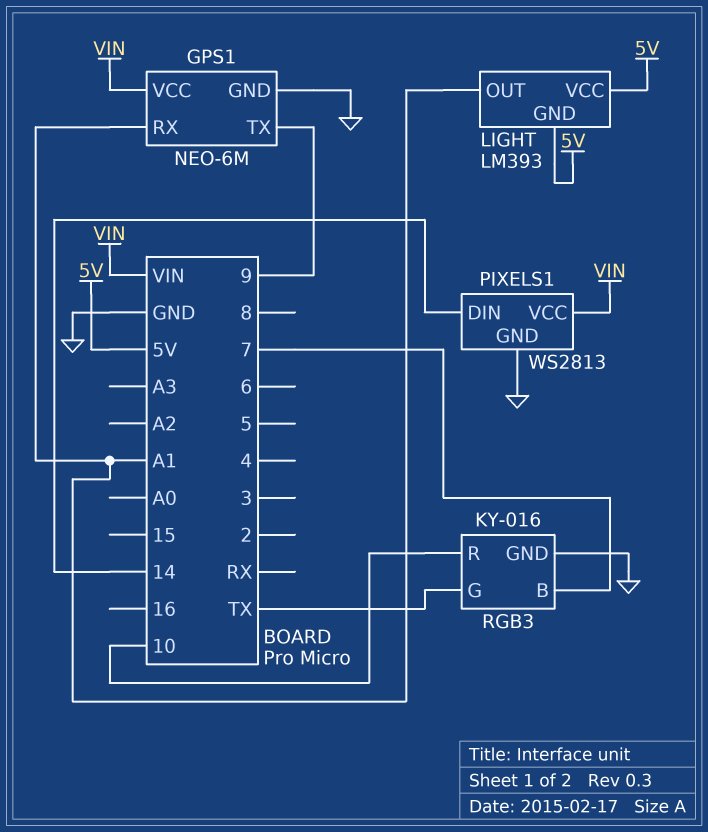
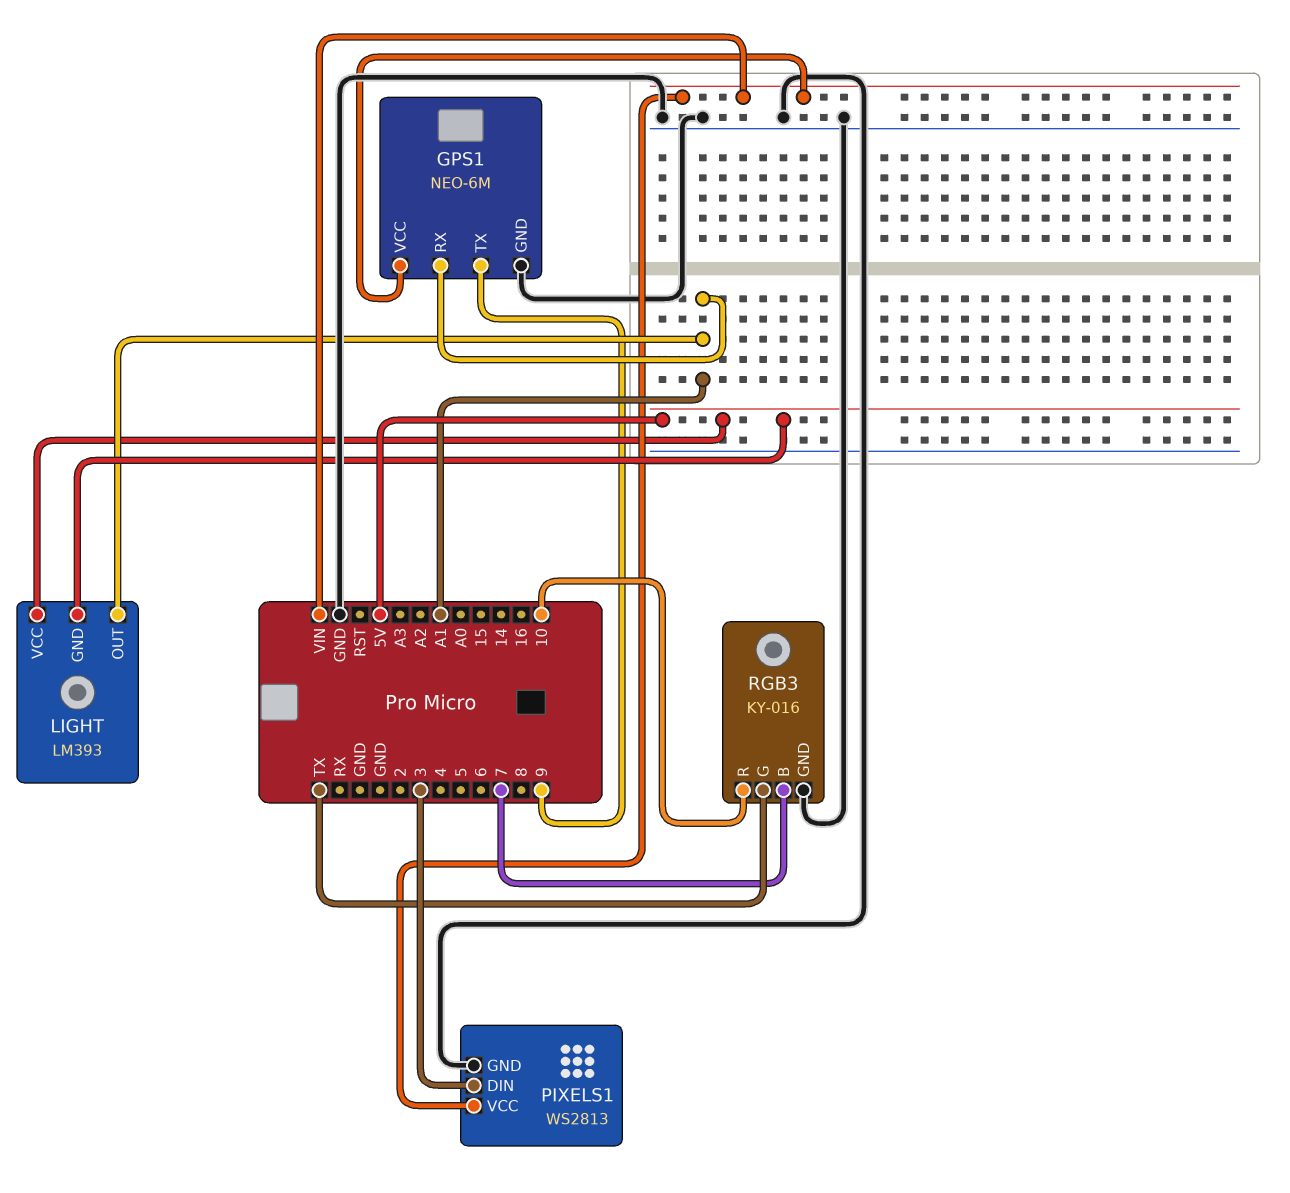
PIXELS1 pin DIN: 14 -> 3

